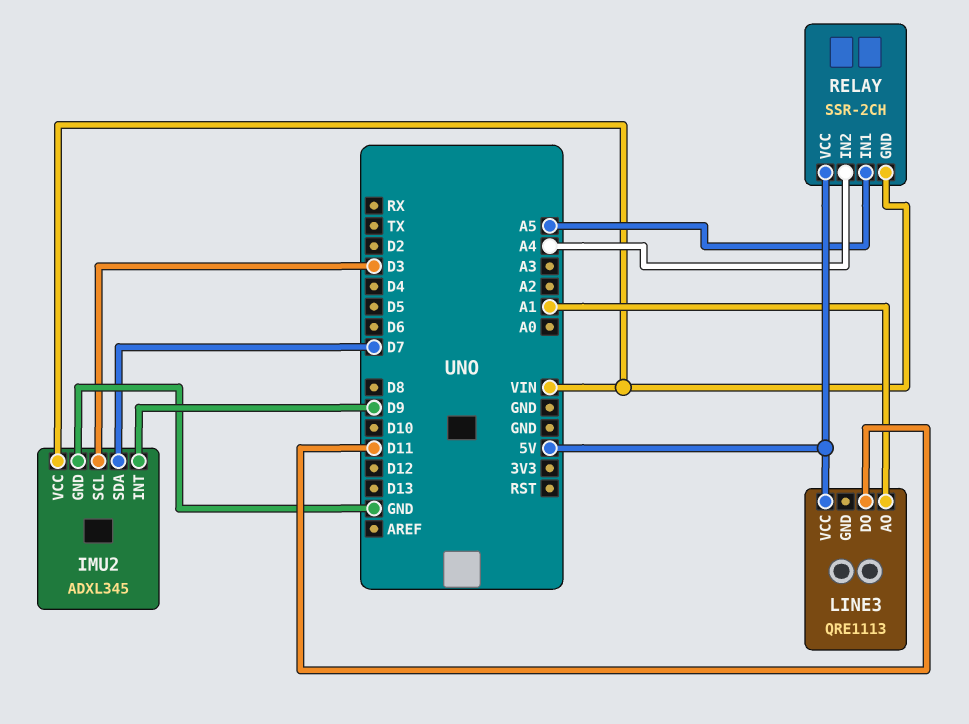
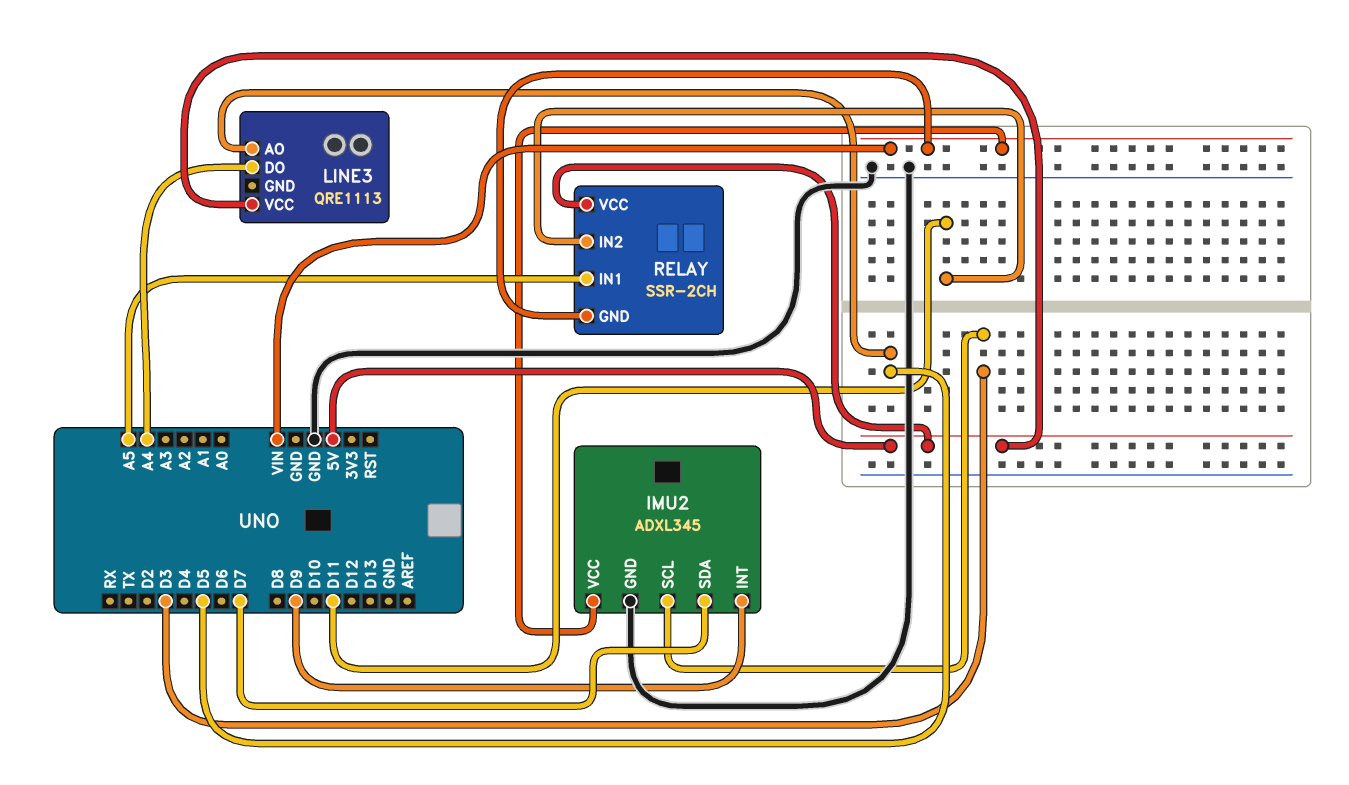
LINE3 pin AO: A1 -> D5
LINE3 pin DO: D11 -> A4
RELAY pin IN2: A4 -> D11

